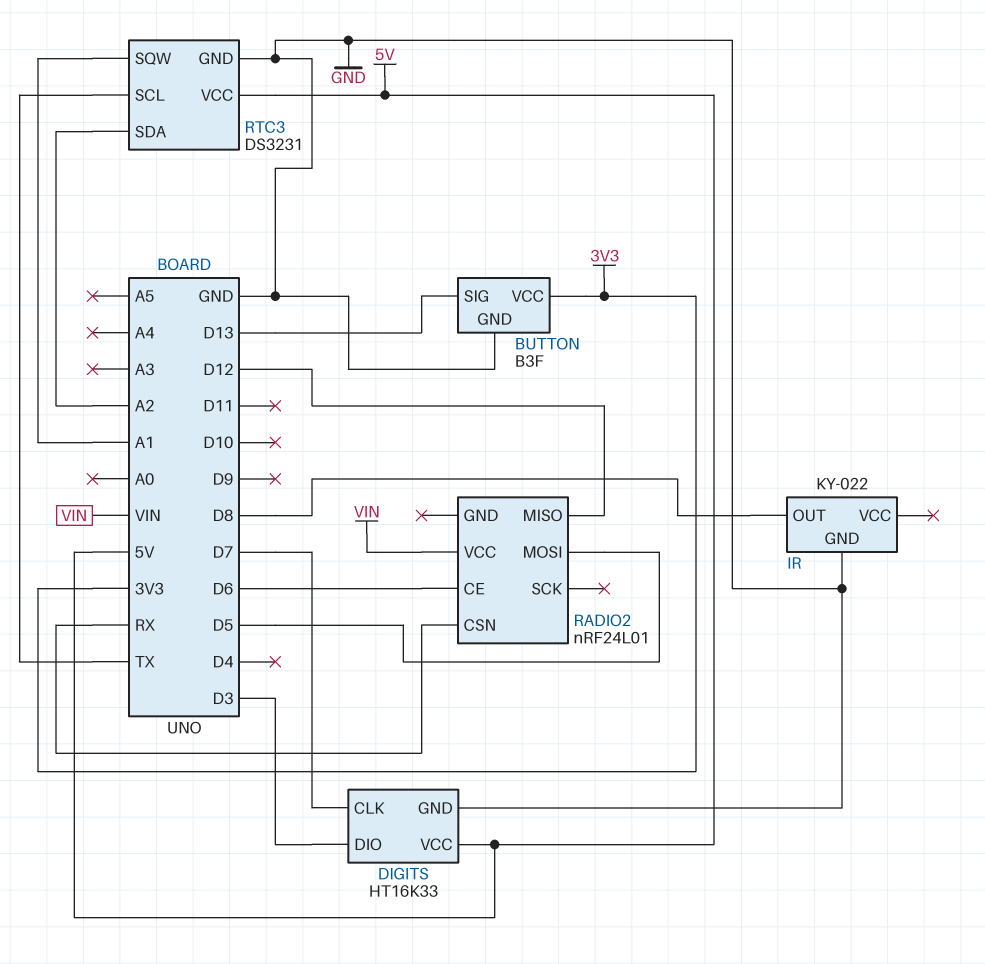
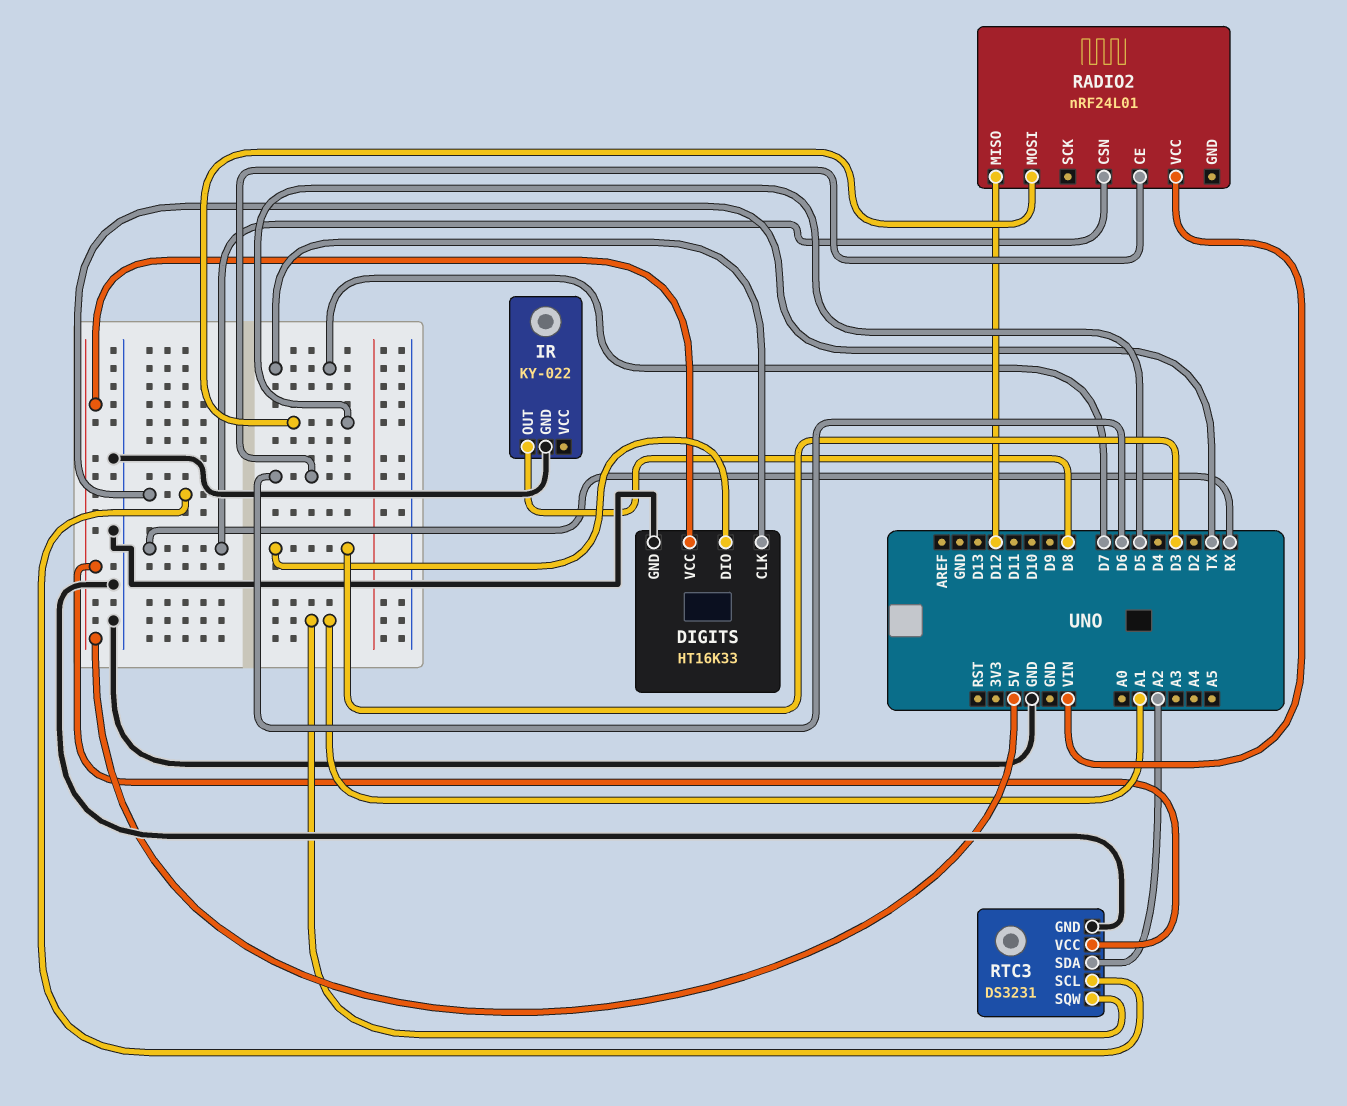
BUTTON: B3F -> none
BUTTON pin GND: GND -> none
BUTTON pin SIG: D13 -> none
BUTTON pin VCC: 3V3 -> none

